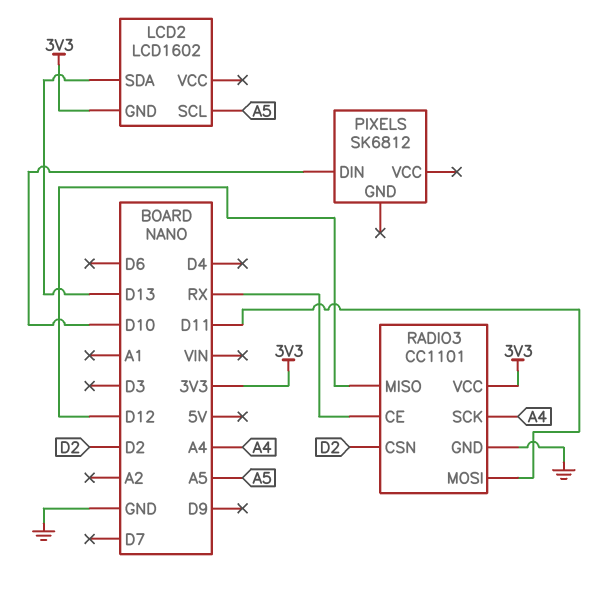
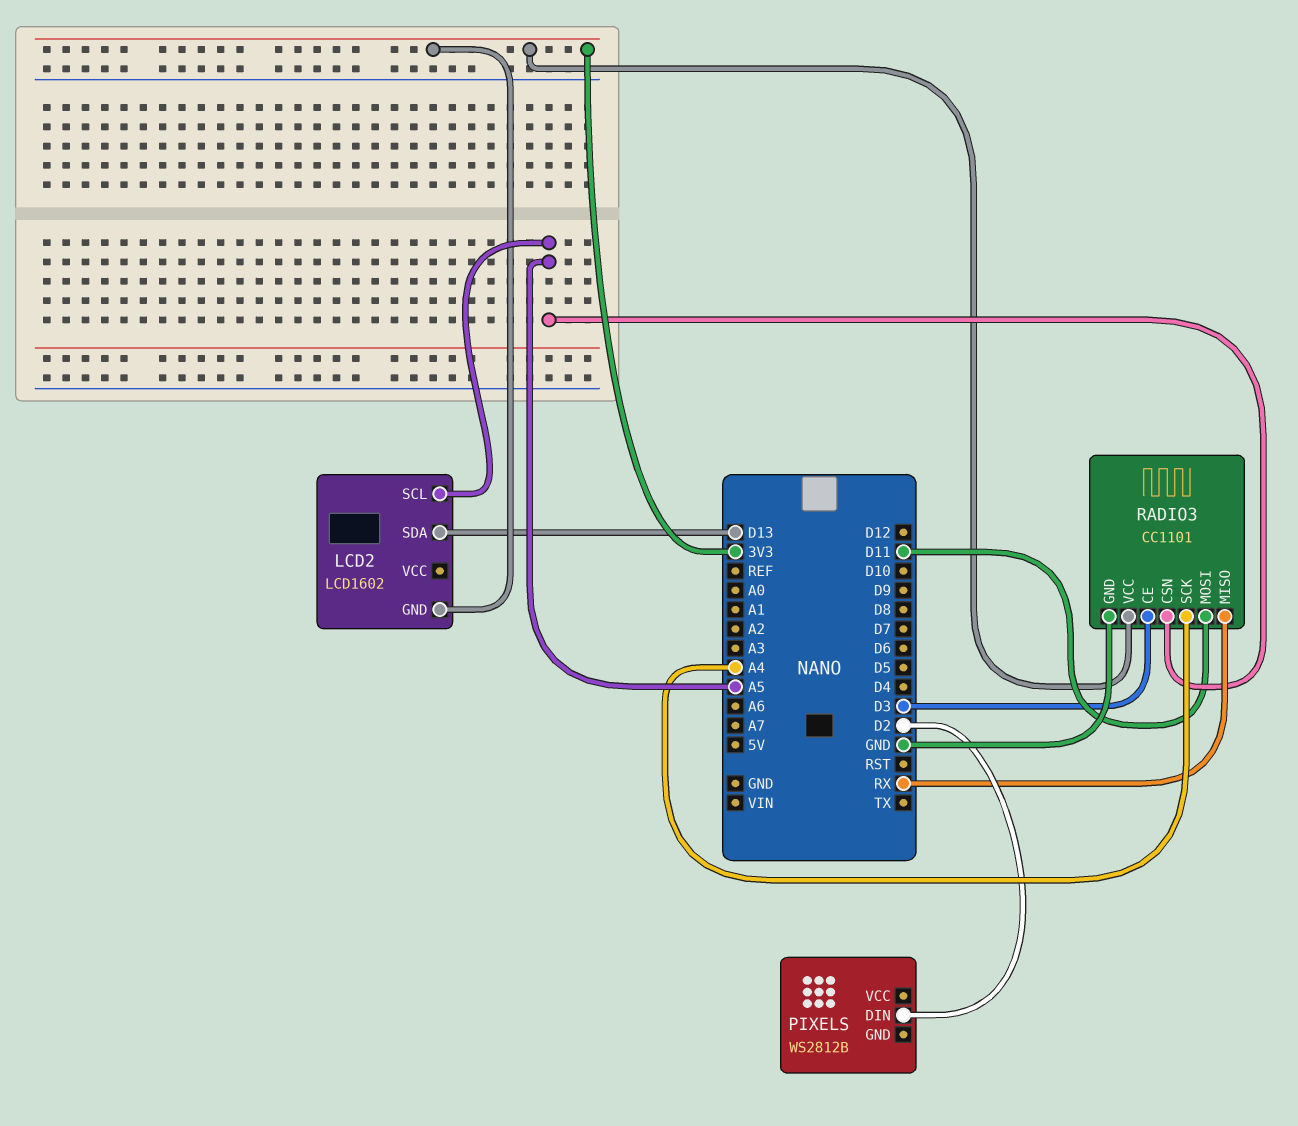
PIXELS: SK6812 -> WS2812B
PIXELS pin DIN: D10 -> D2
RADIO3 pin CE: RX -> D3
RADIO3 pin CSN: D2 -> A5
RADIO3 pin MISO: D12 -> RX

